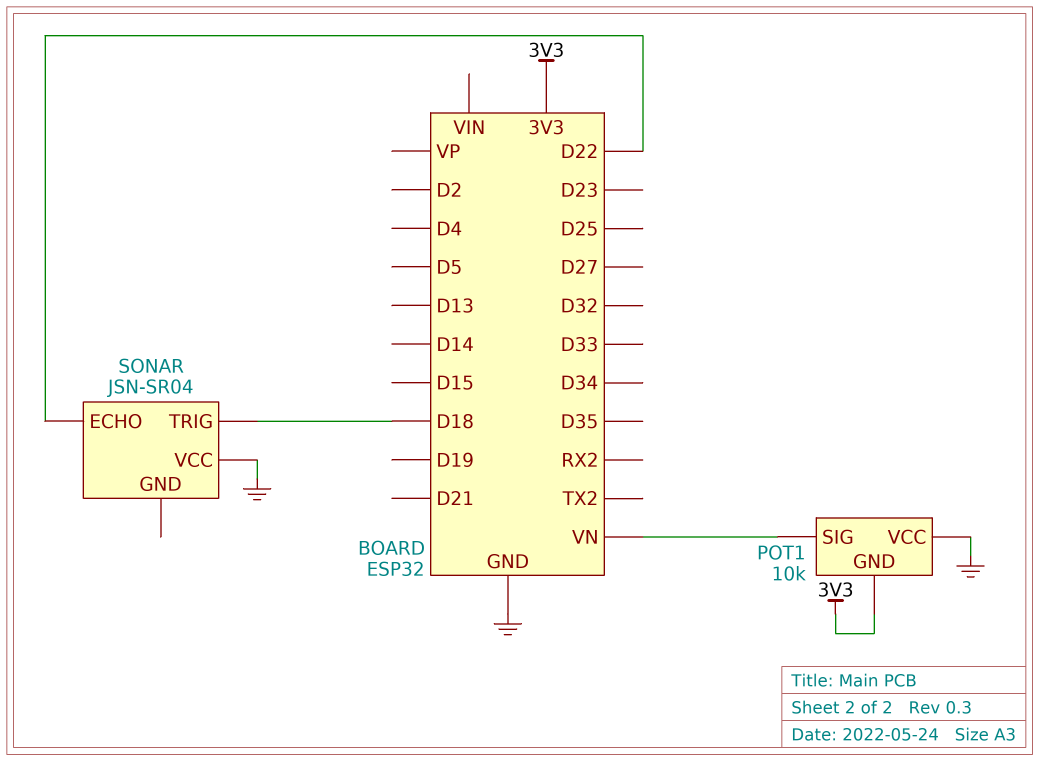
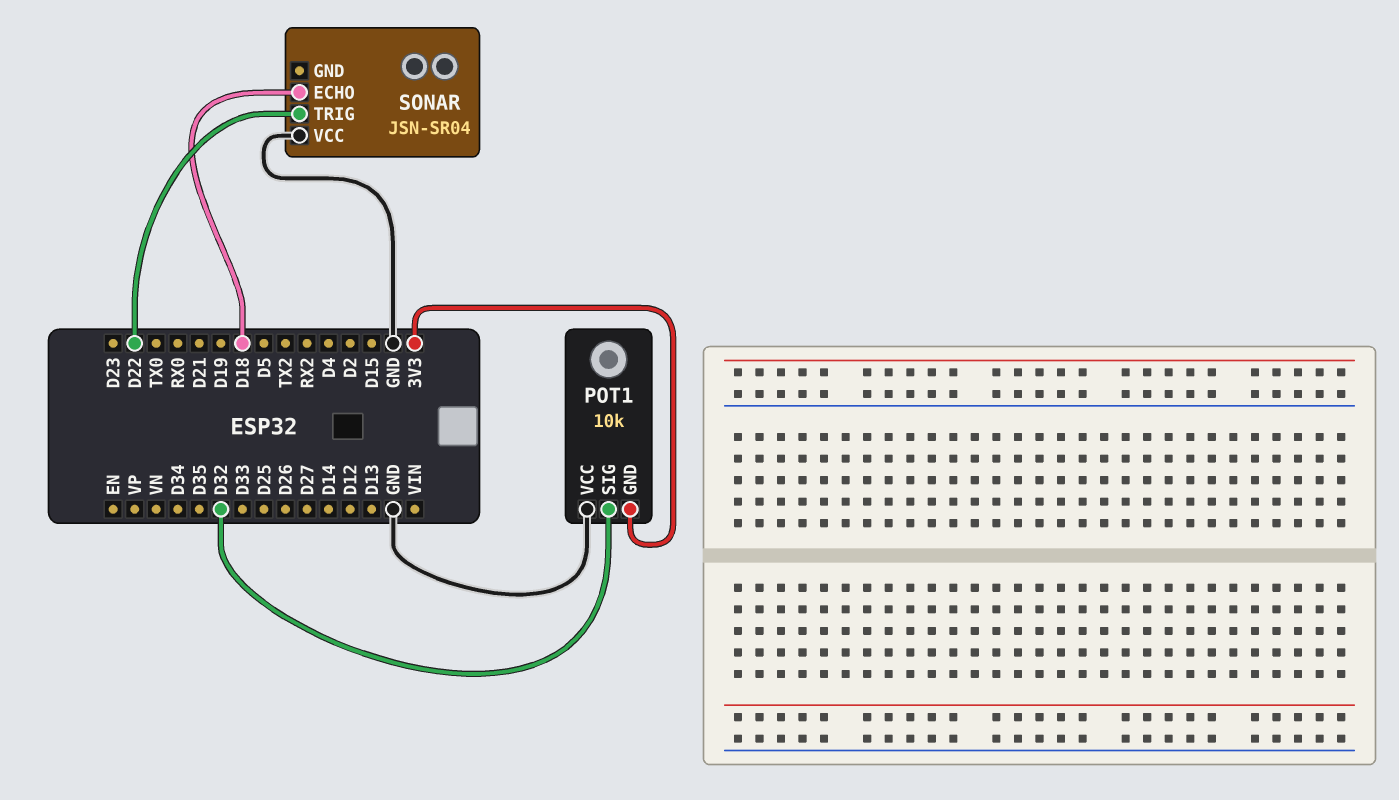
POT1 pin SIG: VN -> D32
SONAR pin ECHO: D22 -> D18
SONAR pin TRIG: D18 -> D22

